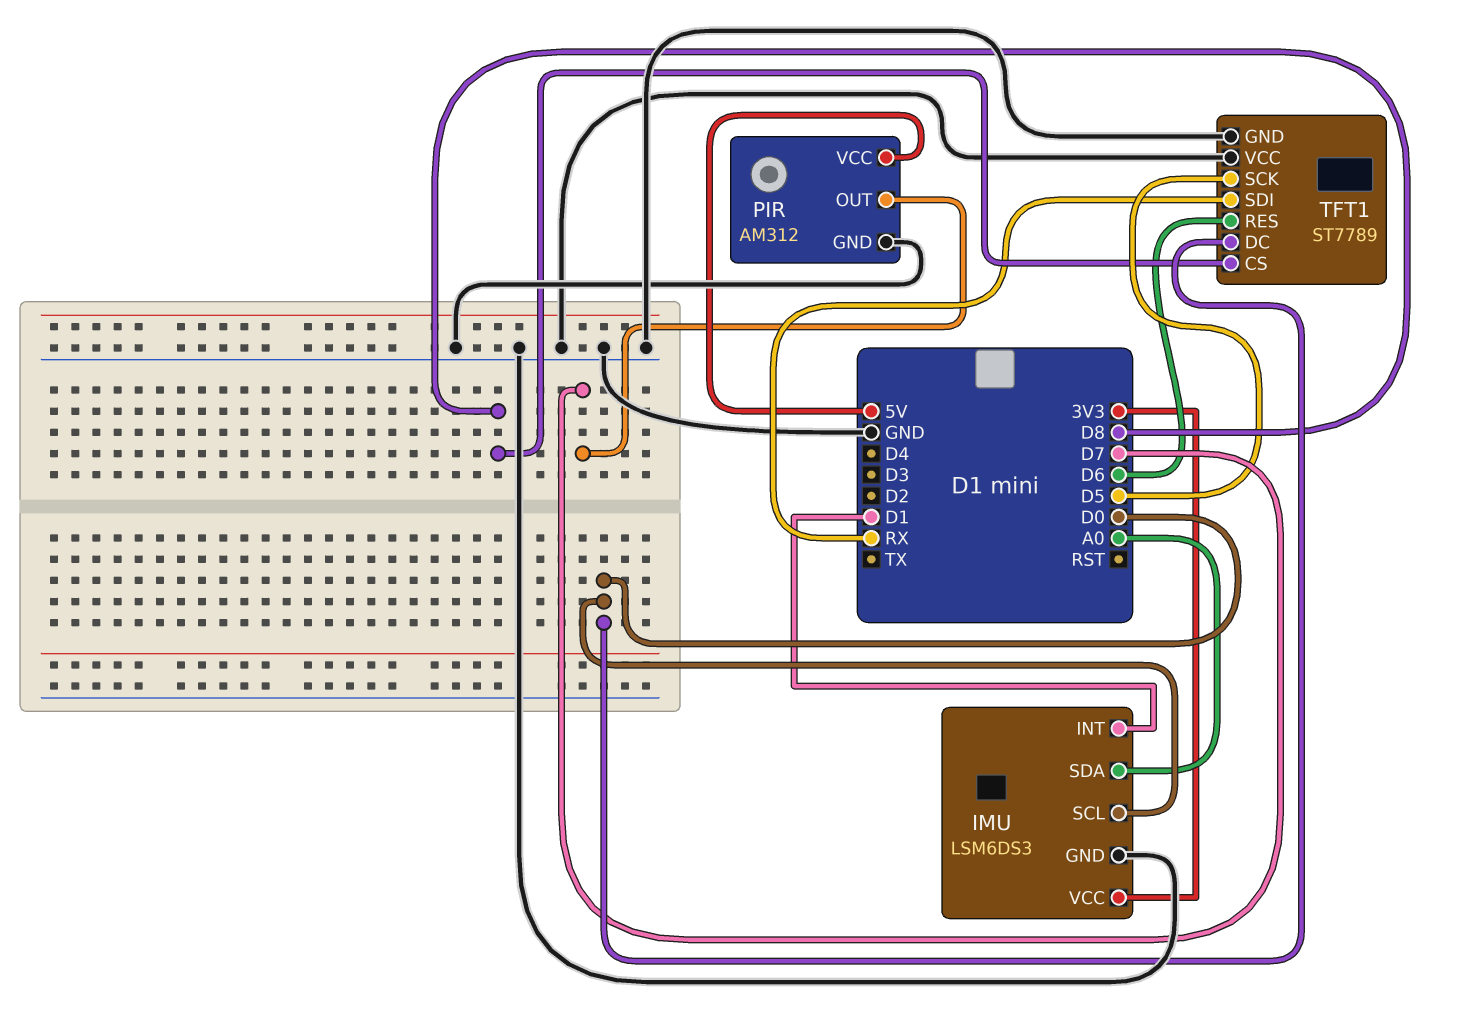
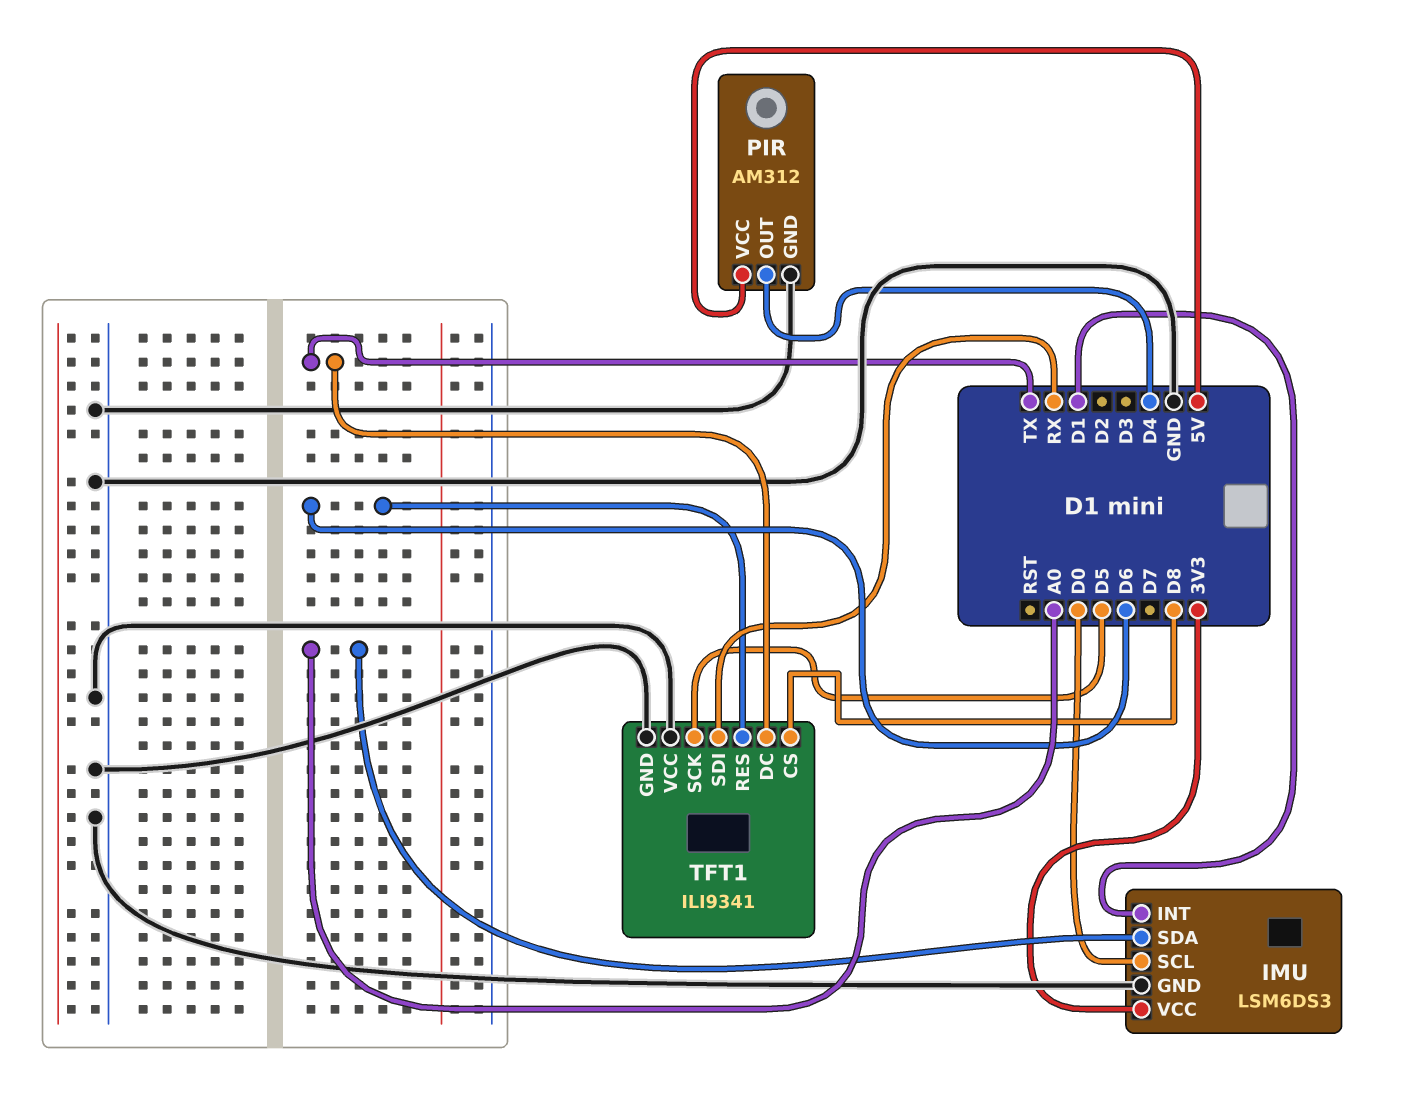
PIR pin OUT: D7 -> D4
TFT1: ST7789 -> ILI9341
TFT1 pin DC: D0 -> TX

